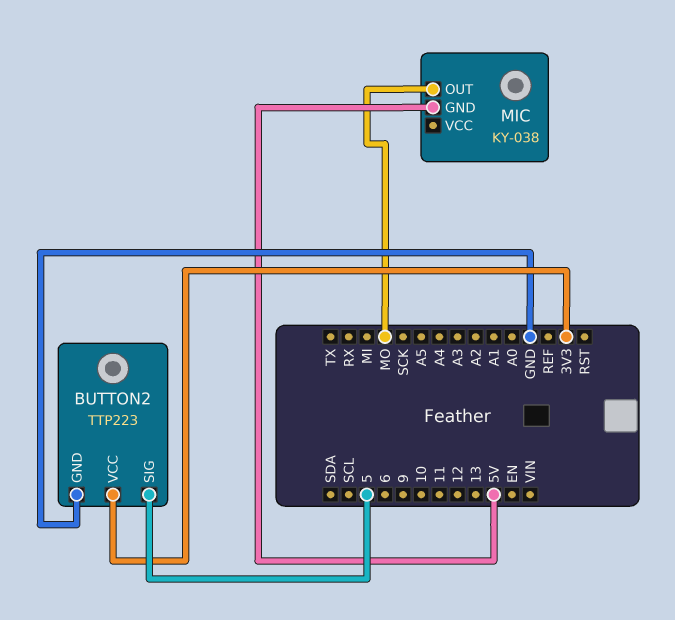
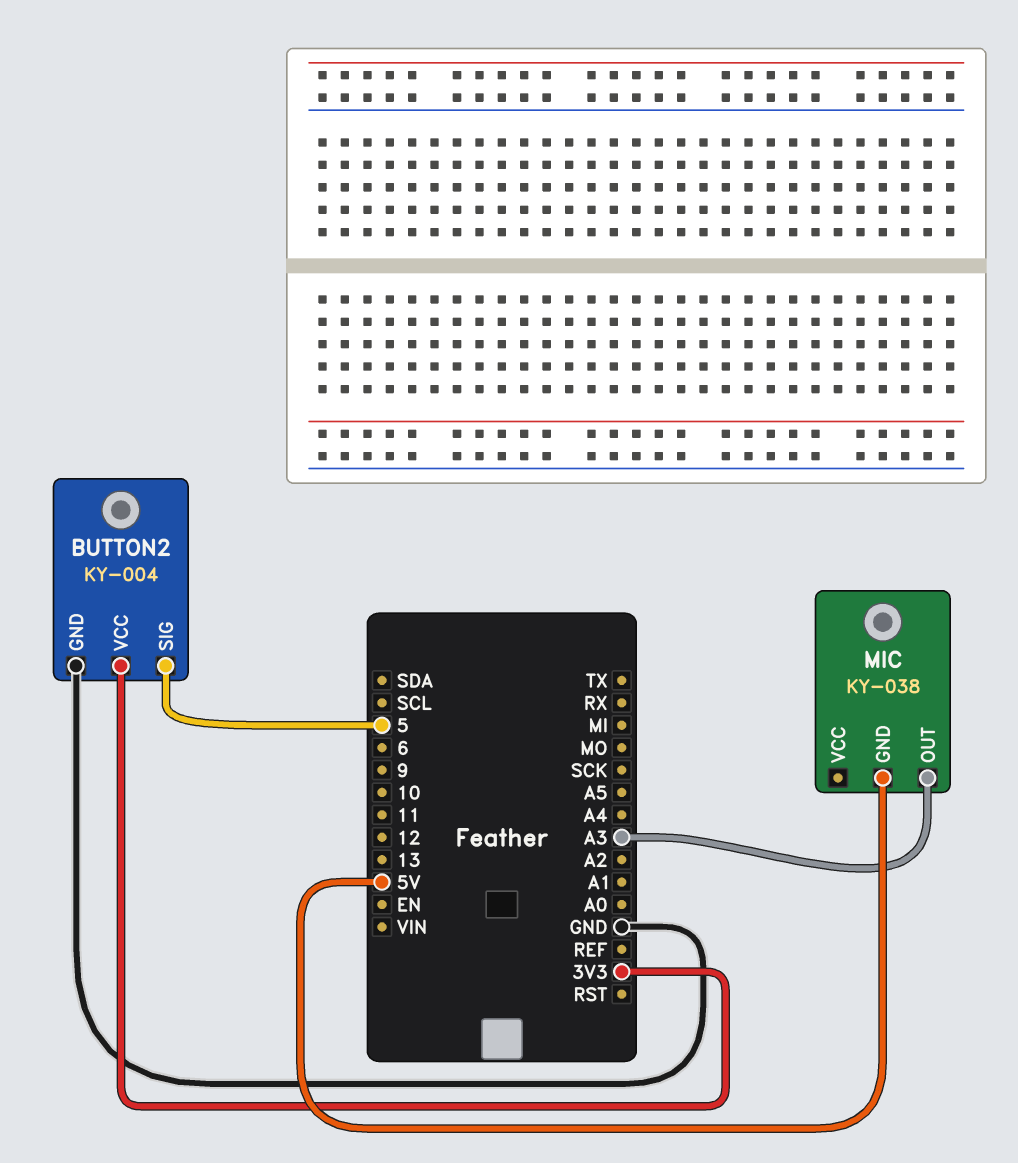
BUTTON2: TTP223 -> KY-004
MIC pin OUT: MO -> A3

